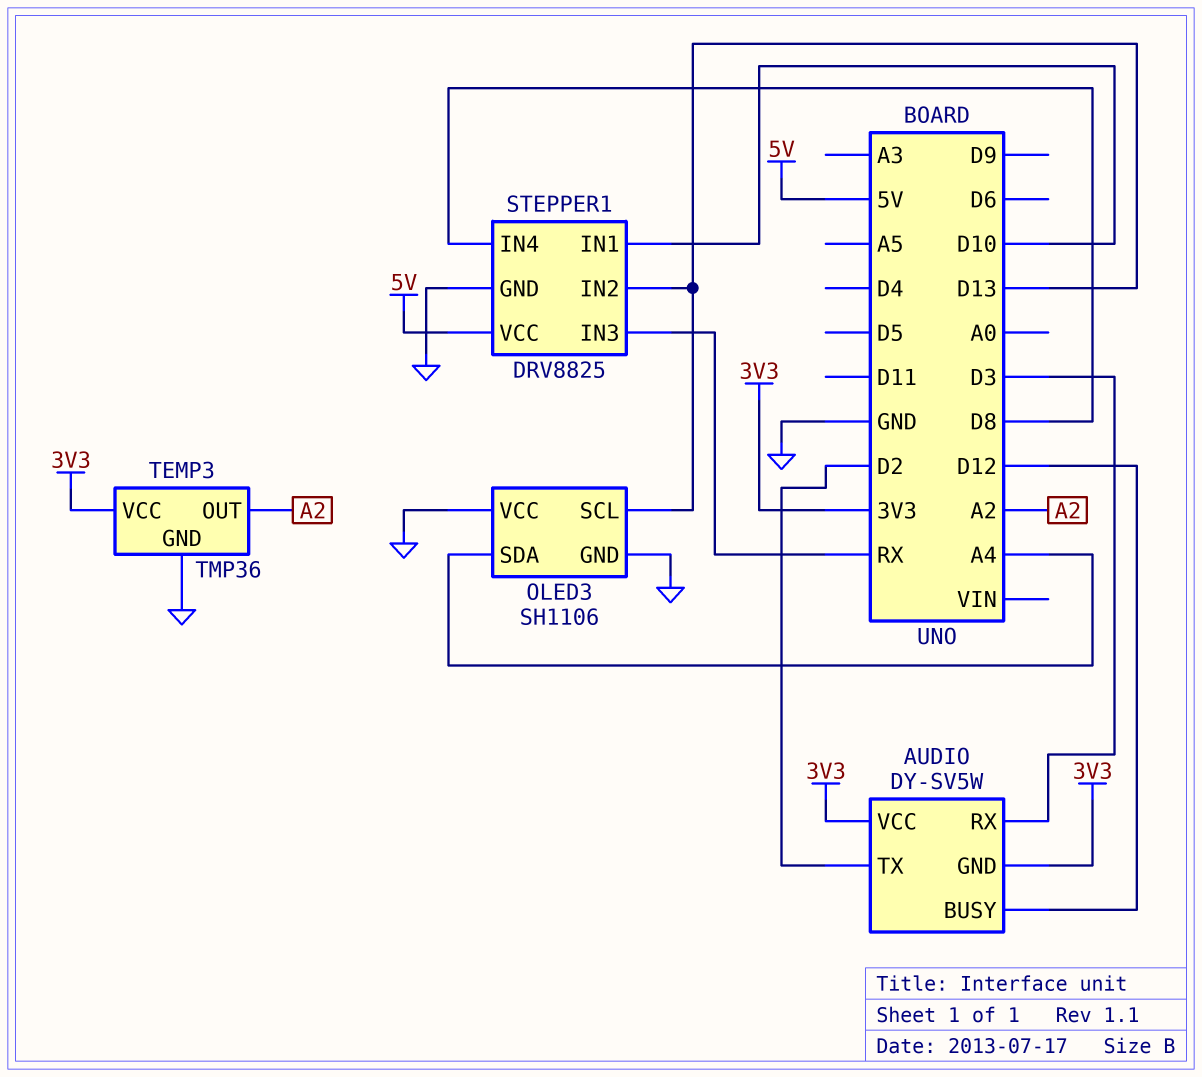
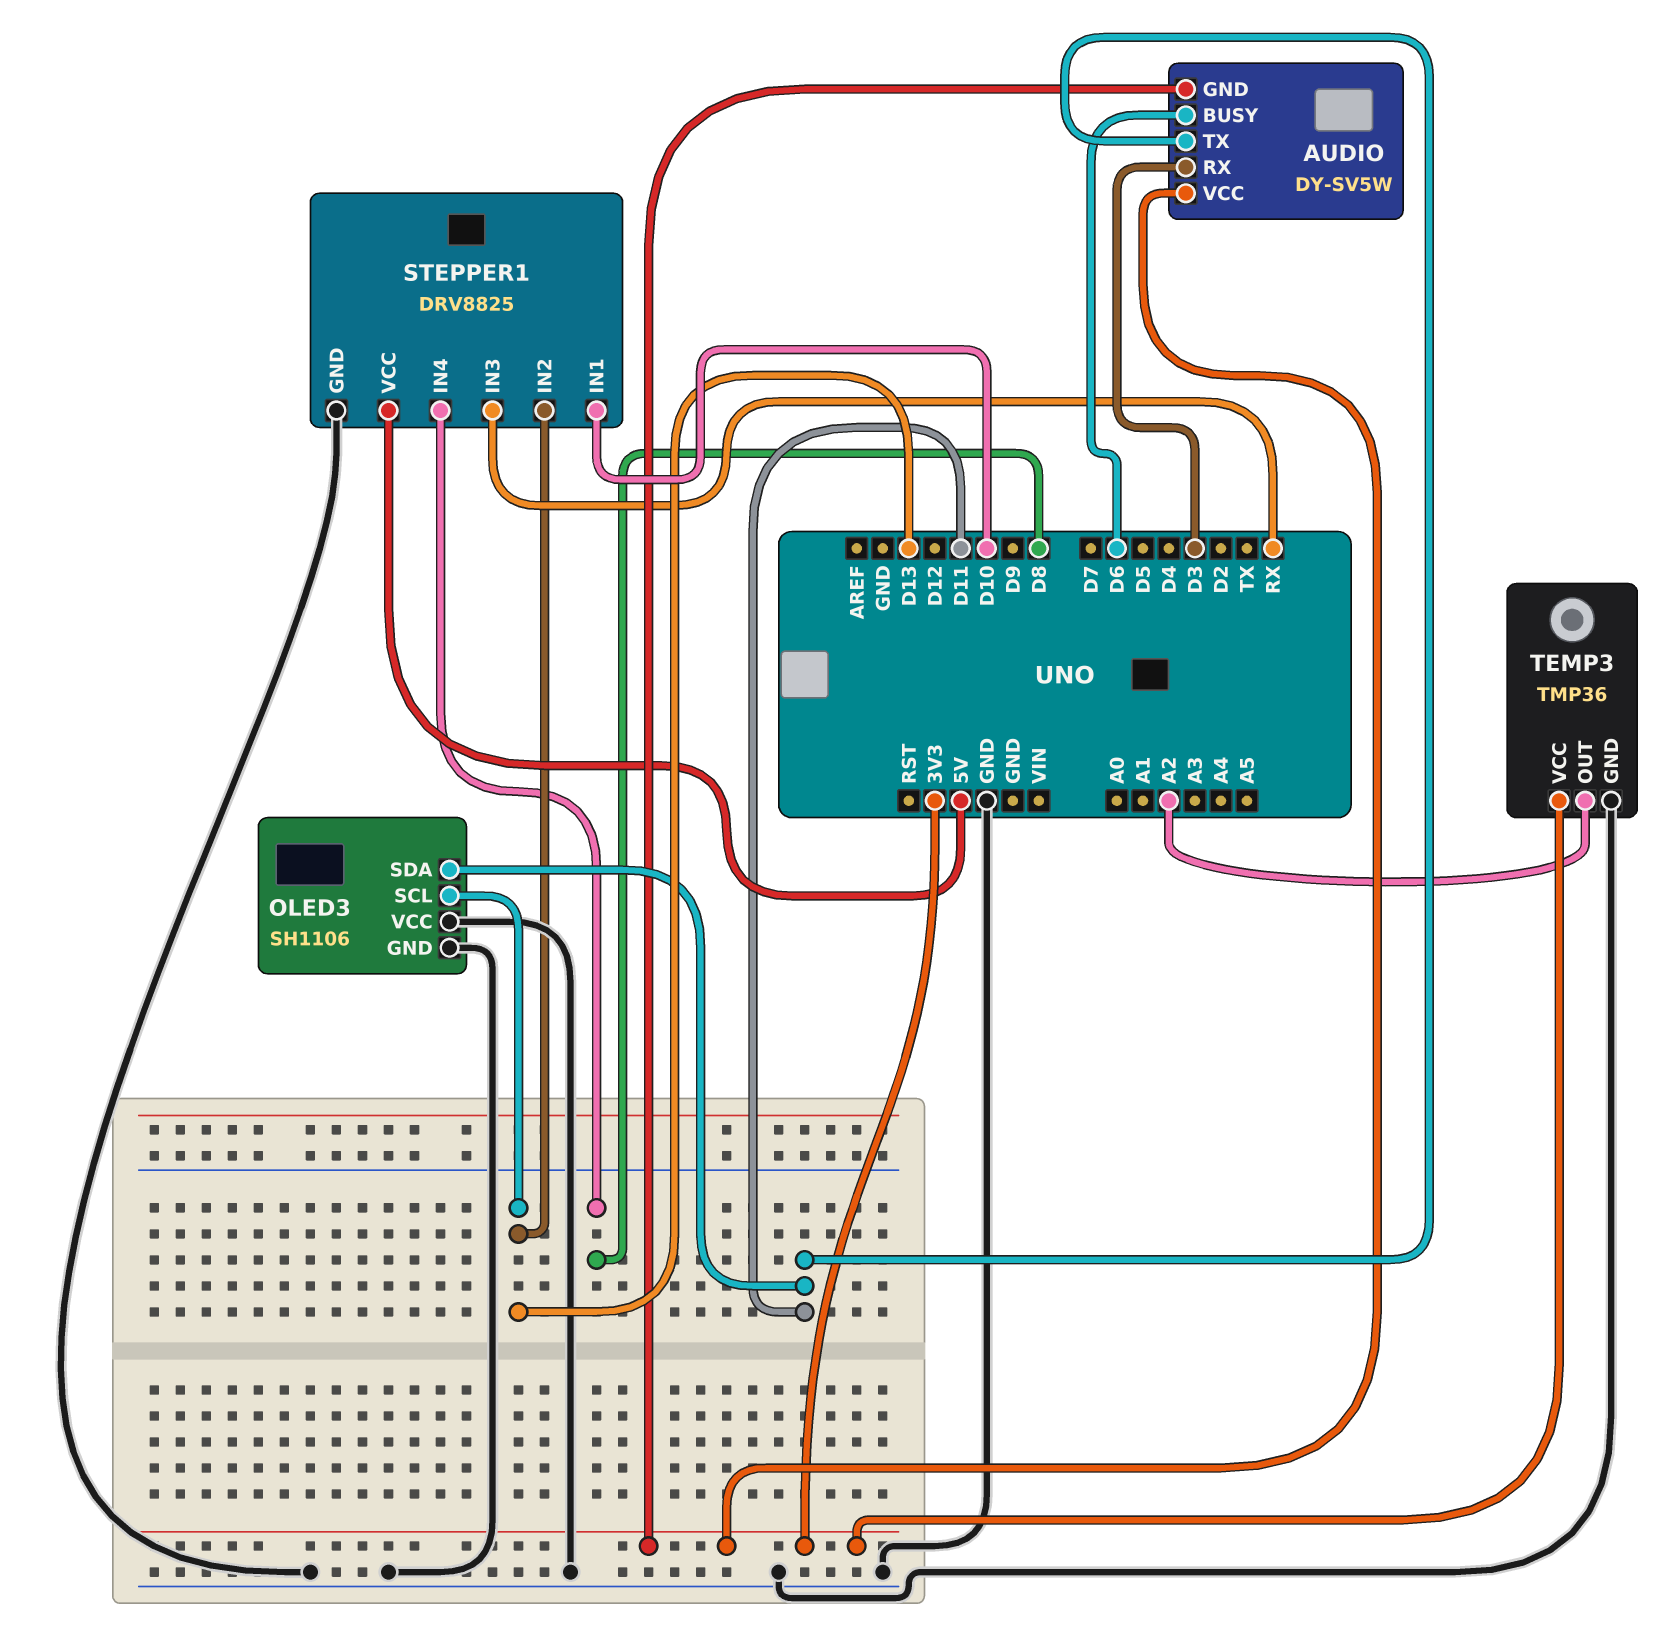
AUDIO pin BUSY: D12 -> D6
AUDIO pin TX: D2 -> D11
OLED3 pin SDA: A4 -> D11

